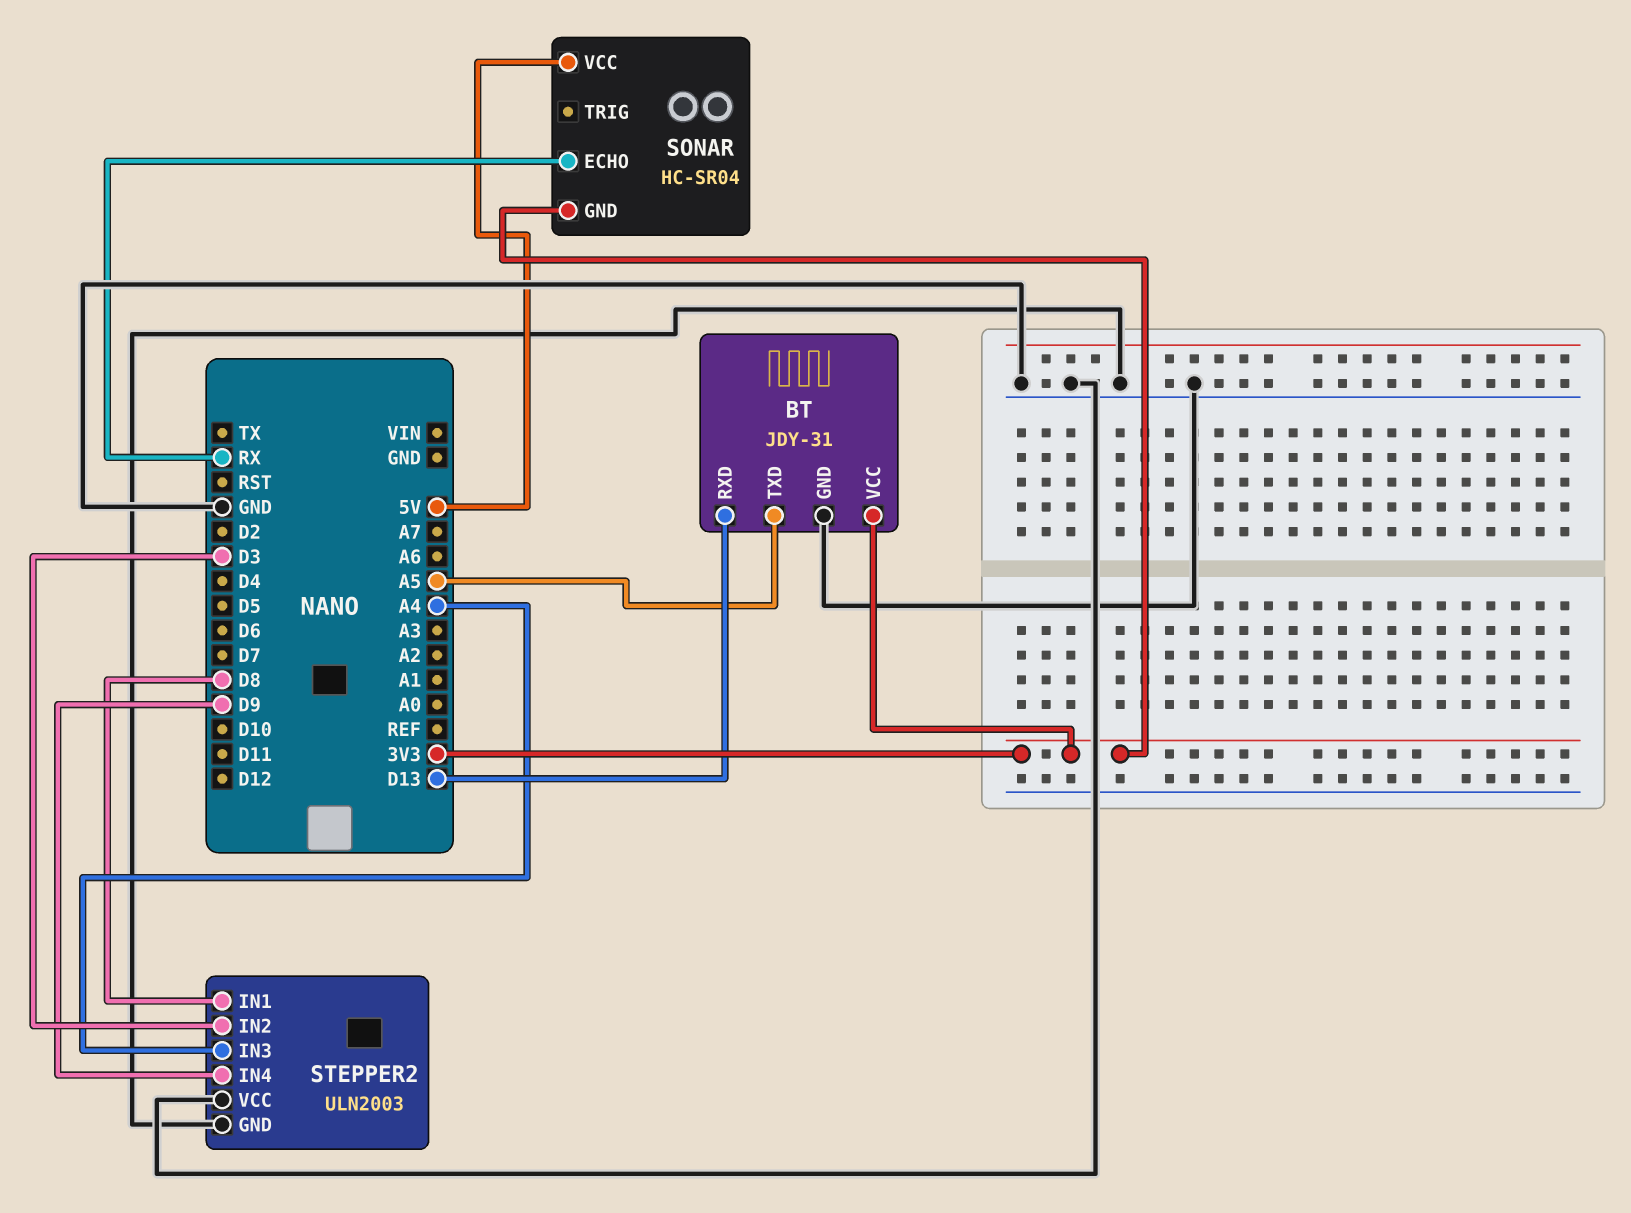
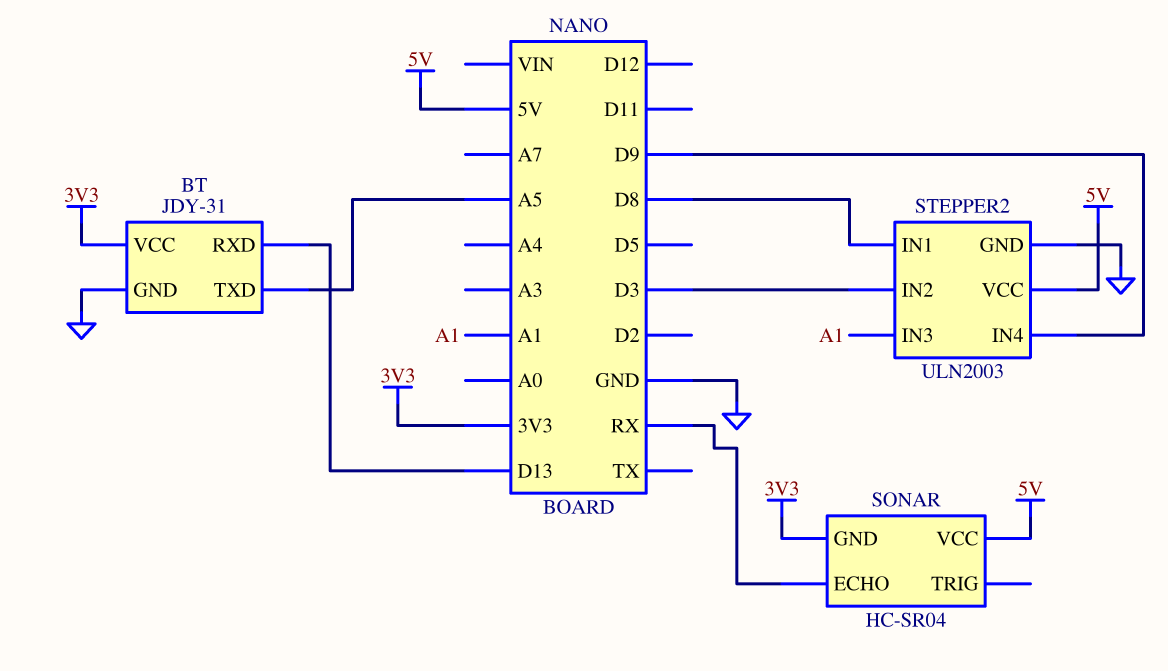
STEPPER2 pin IN3: A4 -> A1
STEPPER2 pin VCC: GND -> 5V

